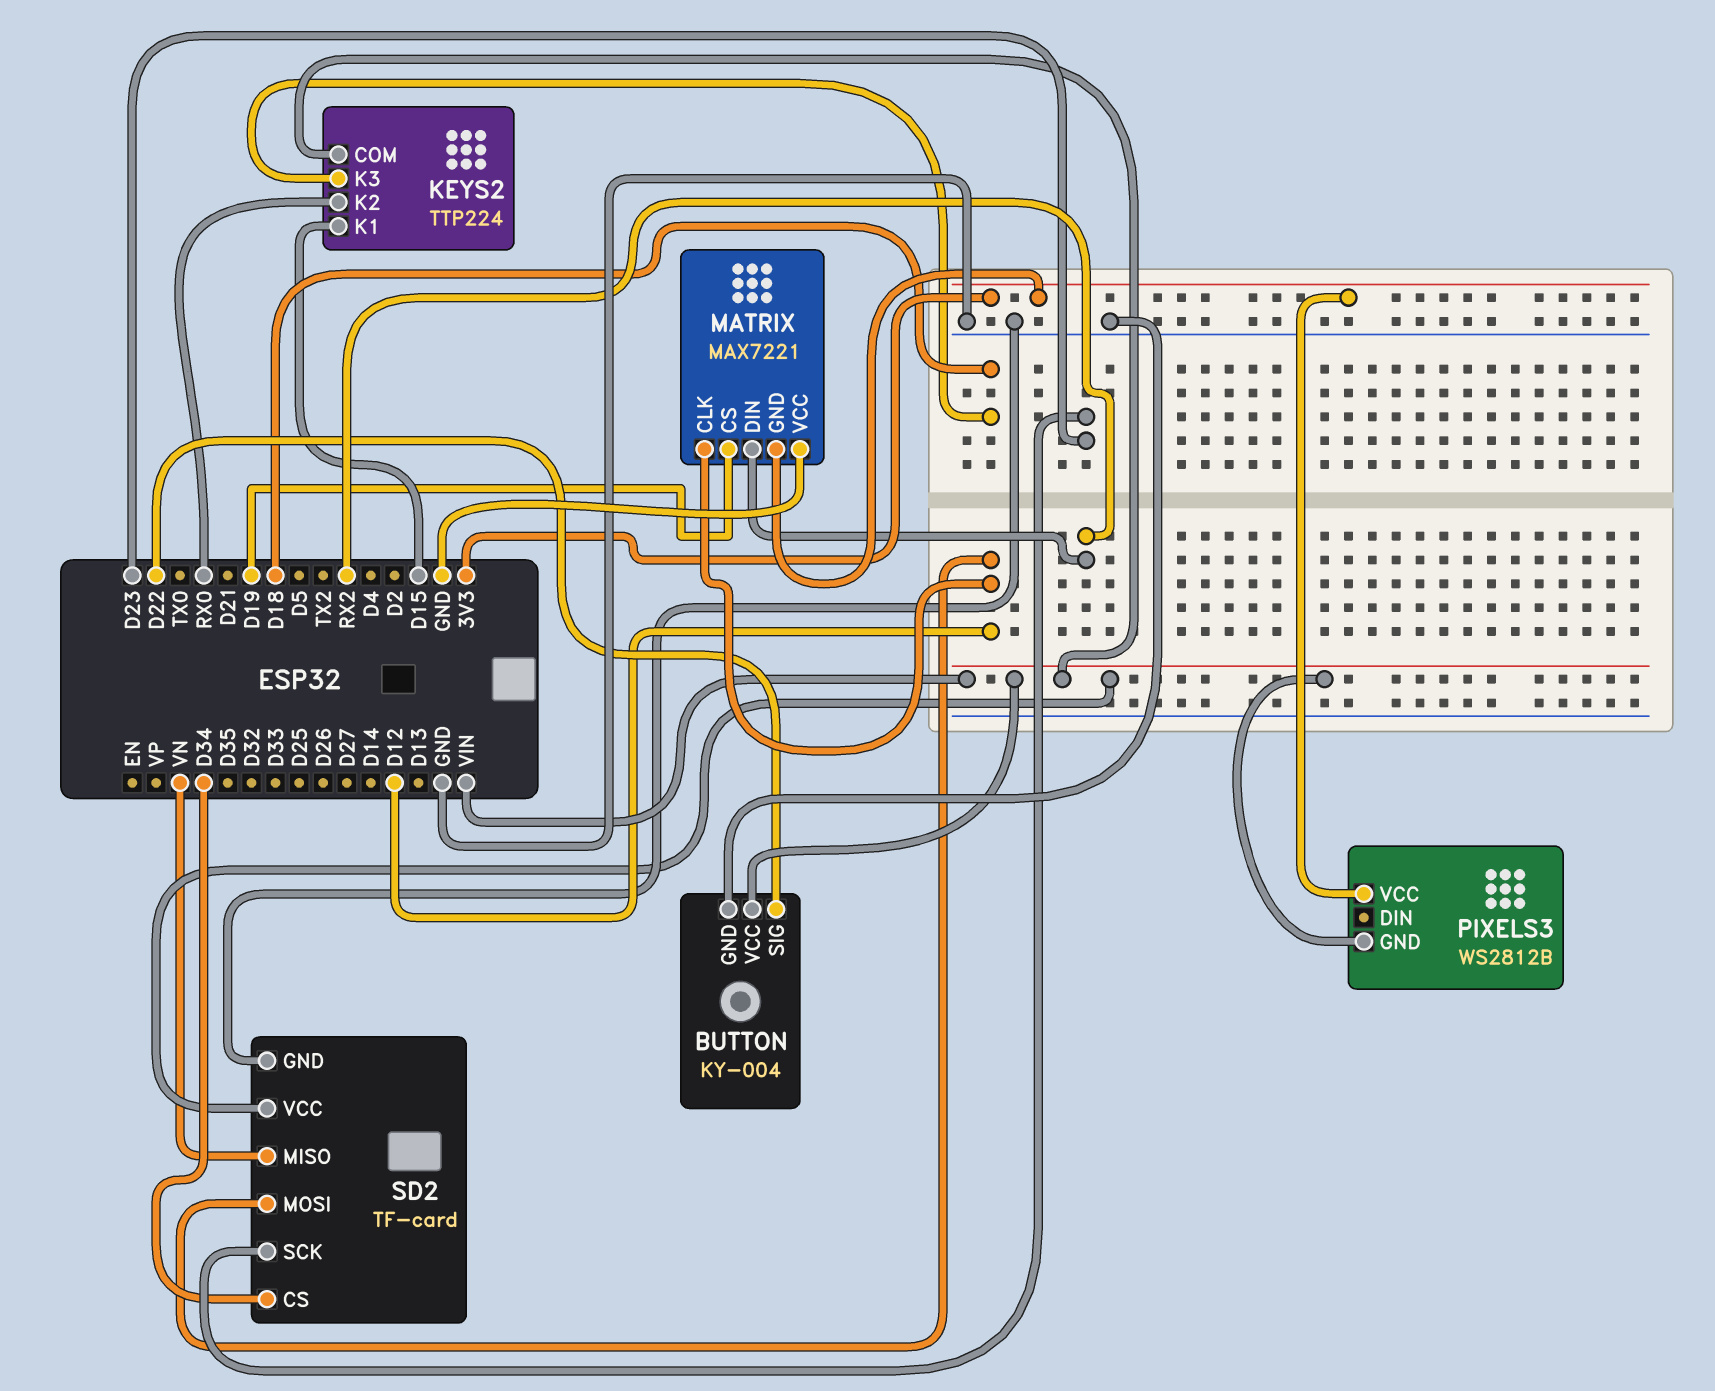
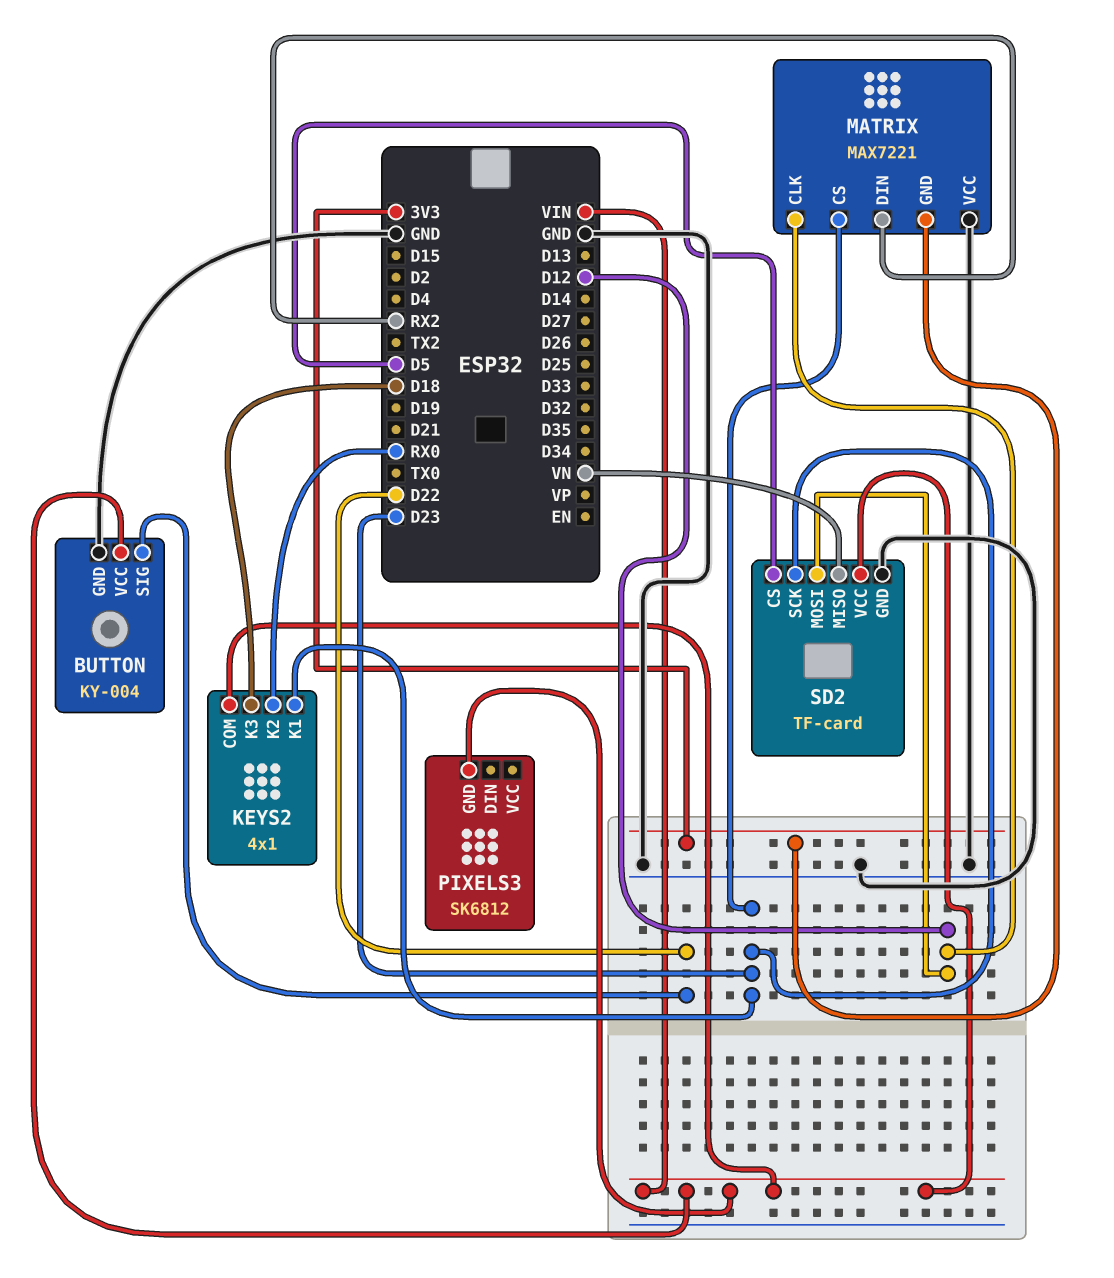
KEYS2: TTP224 -> 4x1
KEYS2 pin K1: D15 -> D23
MATRIX pin CS: D19 -> D23
PIXELS3: WS2812B -> SK6812
PIXELS3 pin VCC: 3V3 -> none
SD2 pin CS: D34 -> D5

